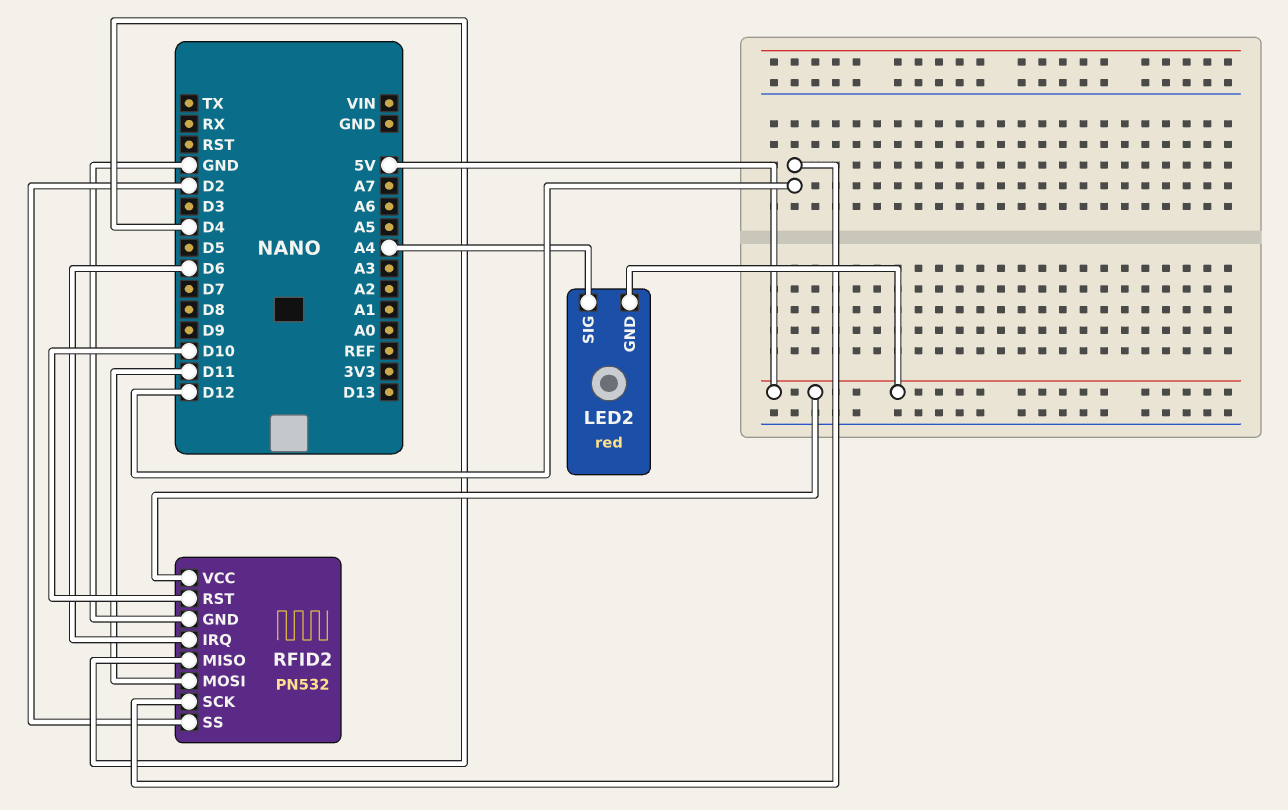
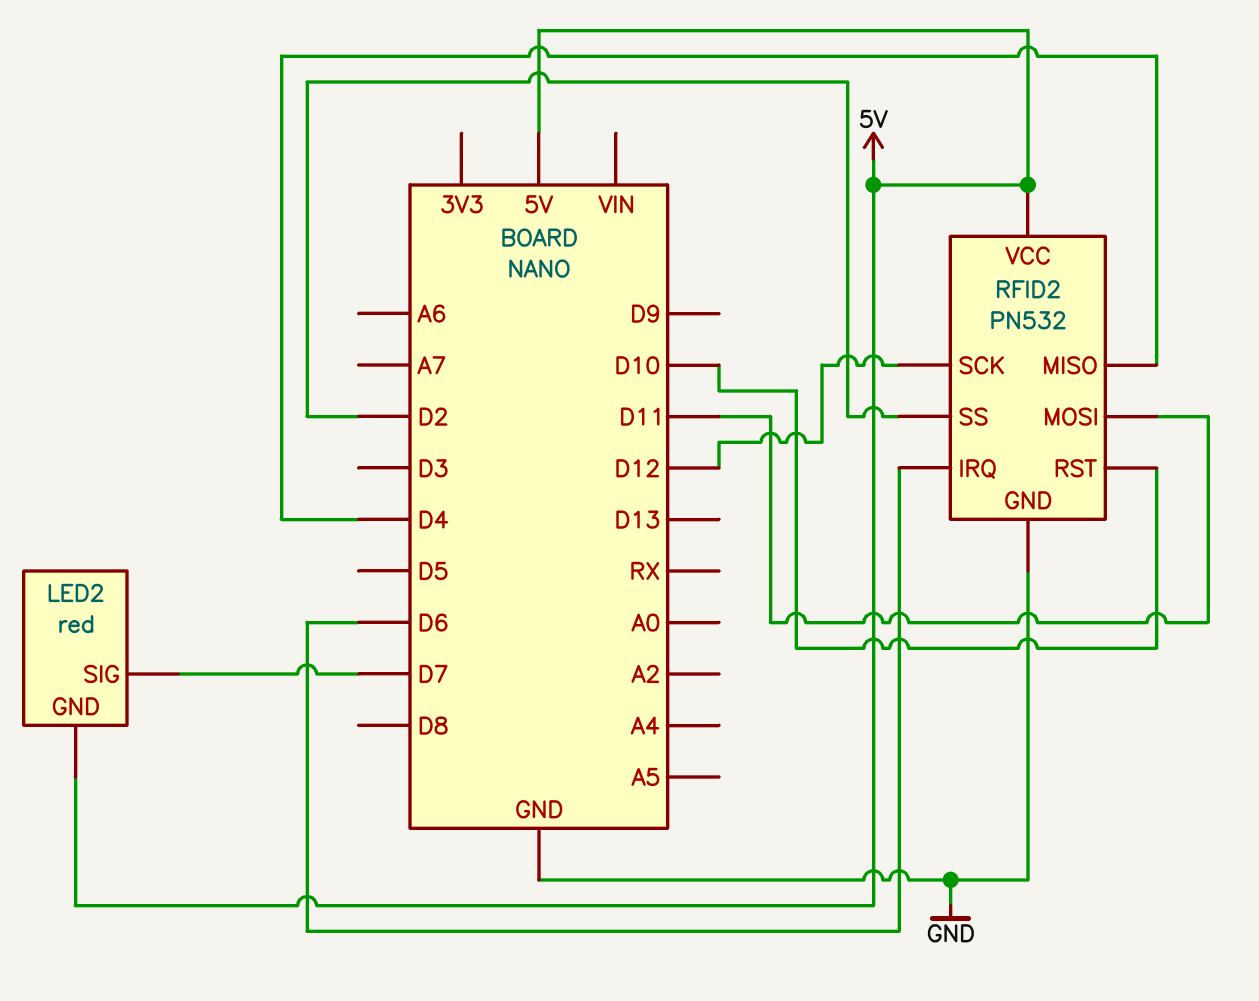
LED2 pin SIG: A4 -> D7

